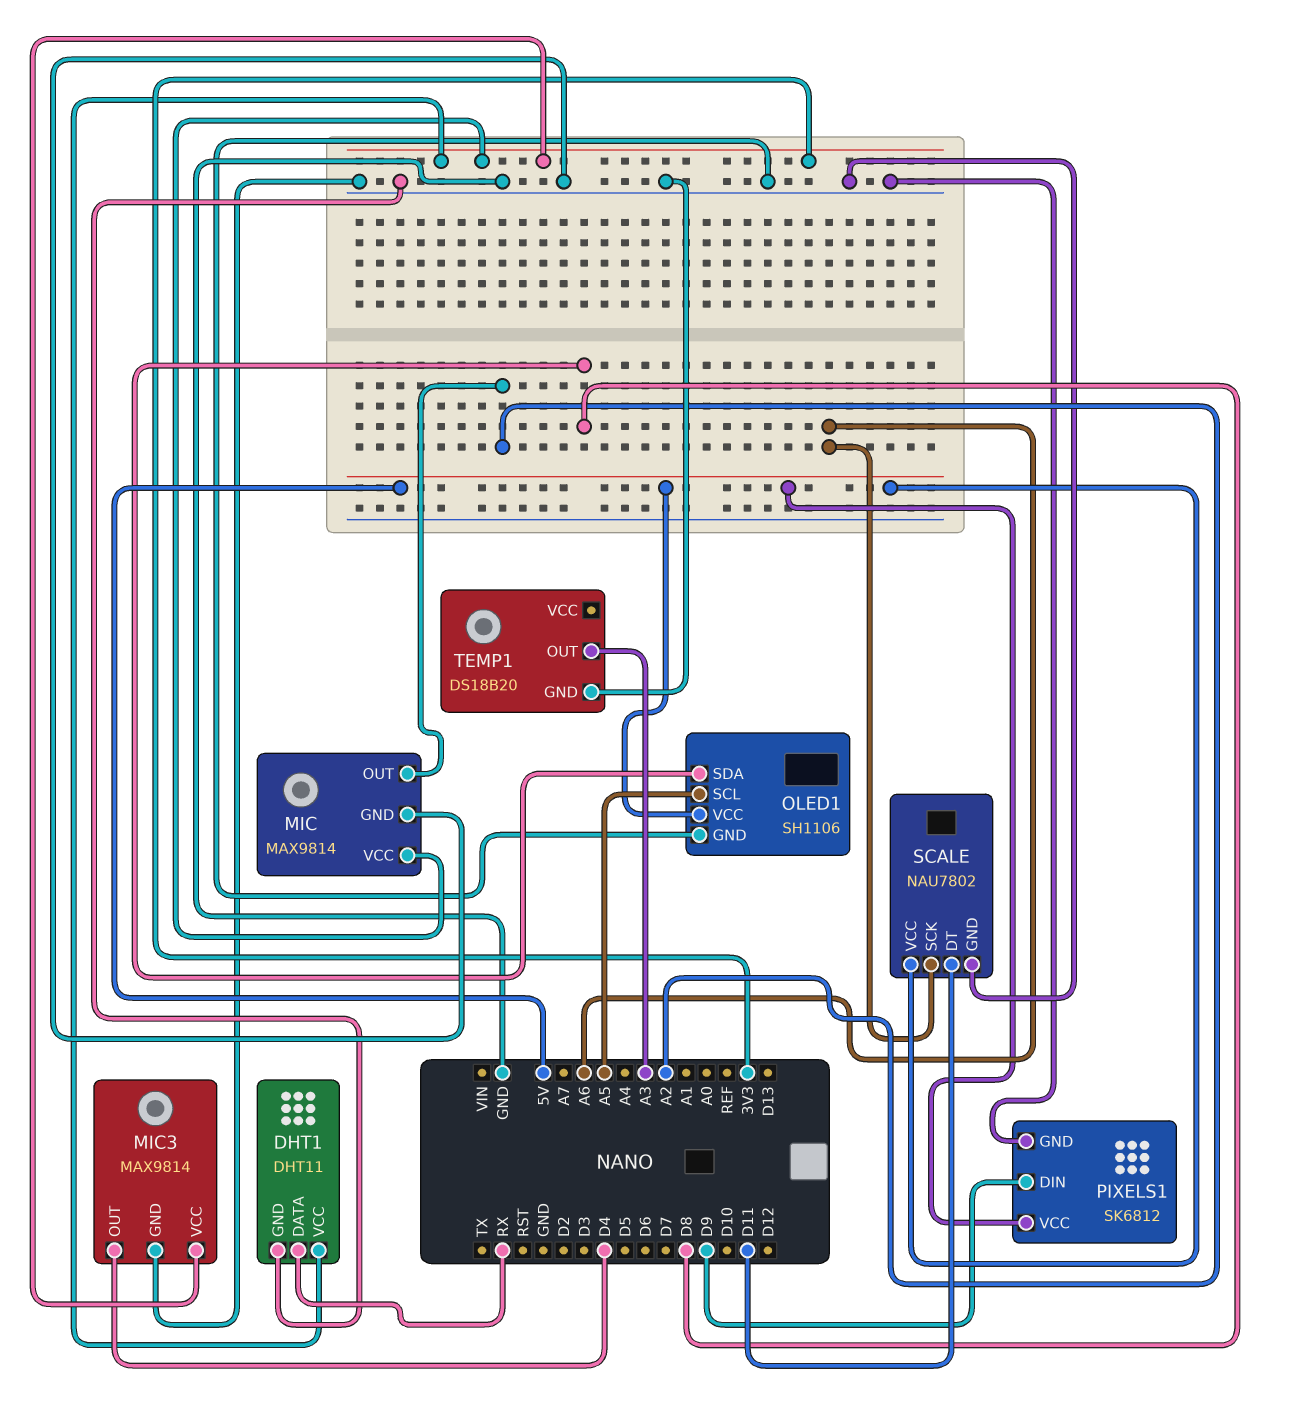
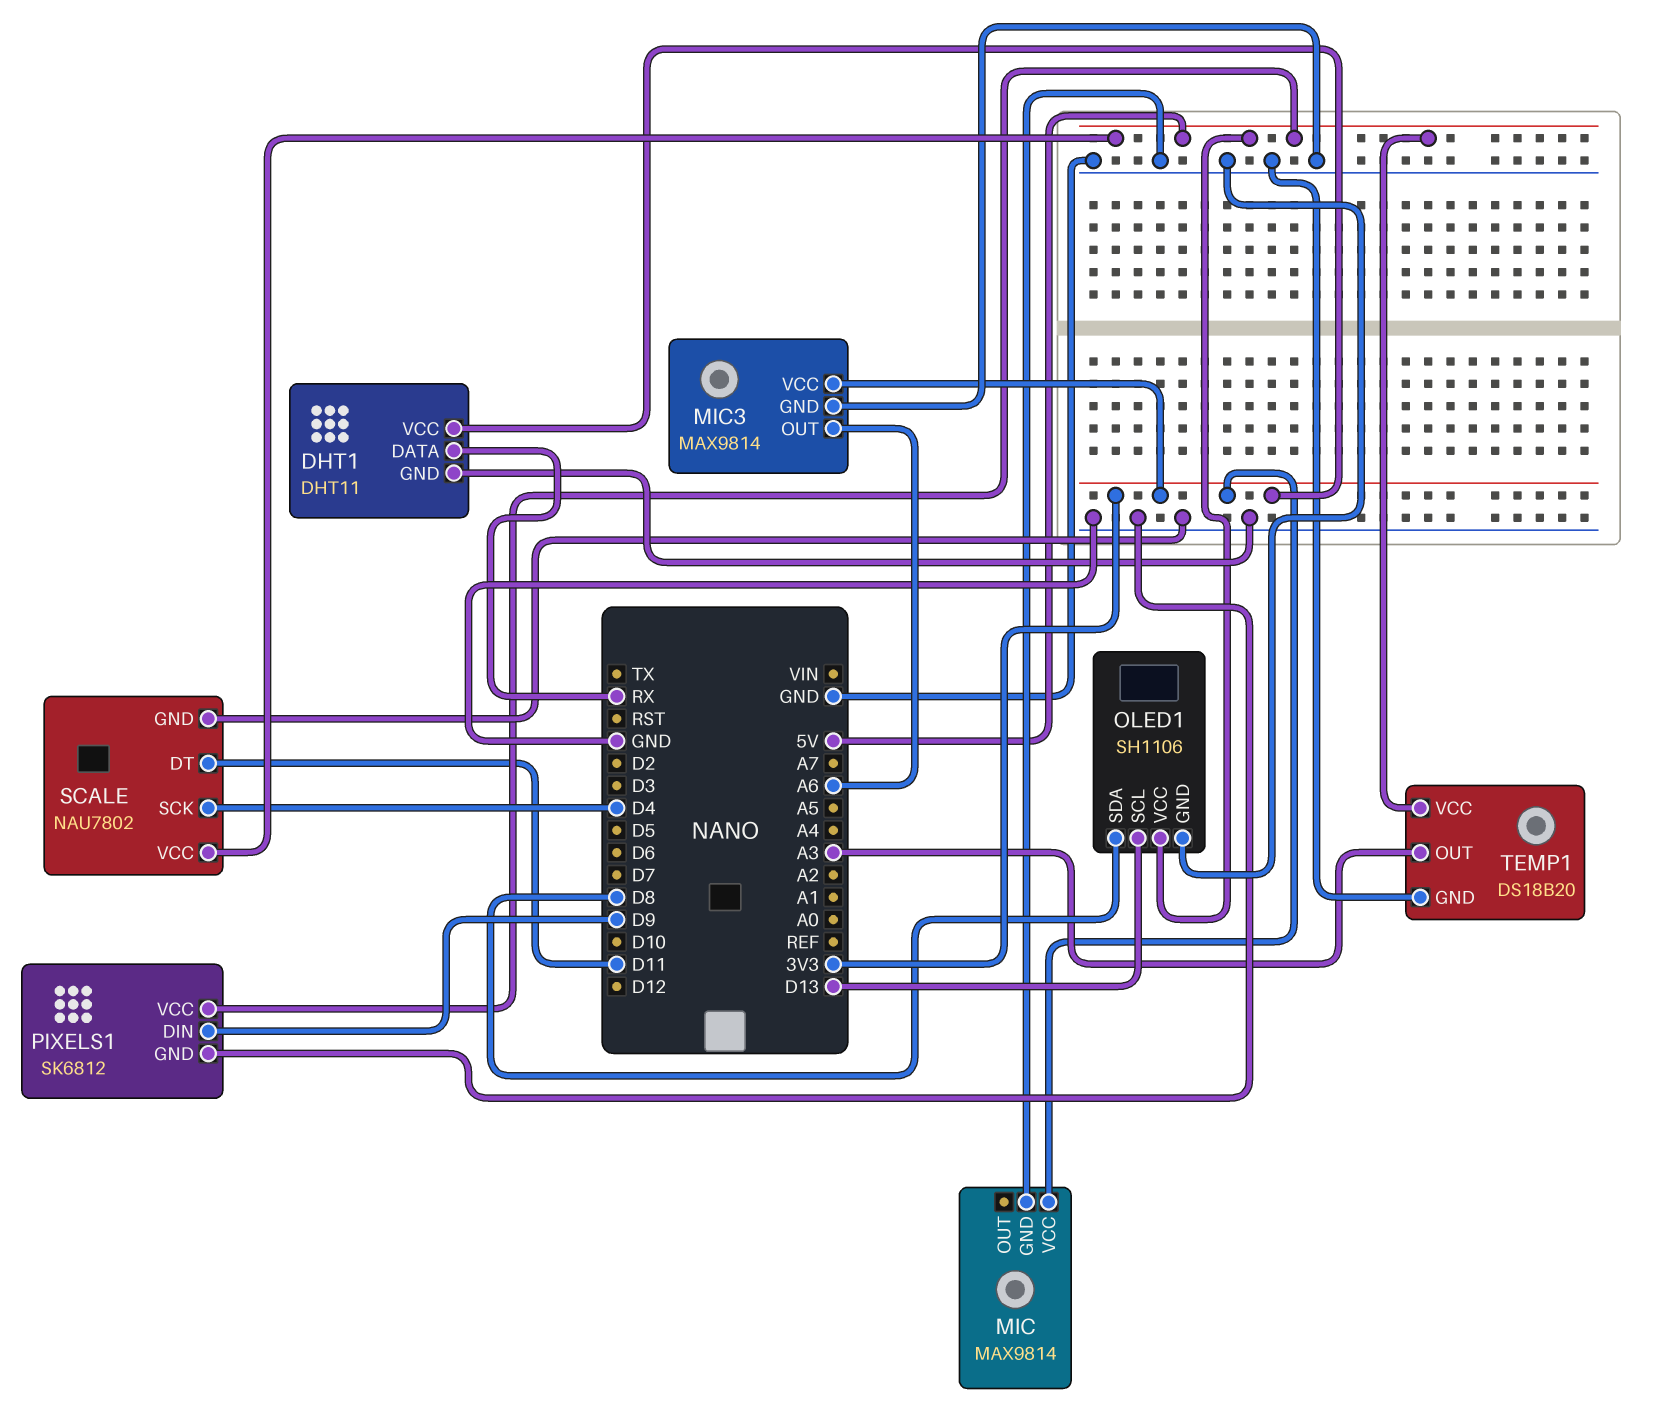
MIC pin OUT: A2 -> none
MIC3 pin OUT: D4 -> A6
OLED1 pin SCL: A5 -> D13
SCALE pin SCK: A6 -> D4
TEMP1 pin VCC: none -> 5V

